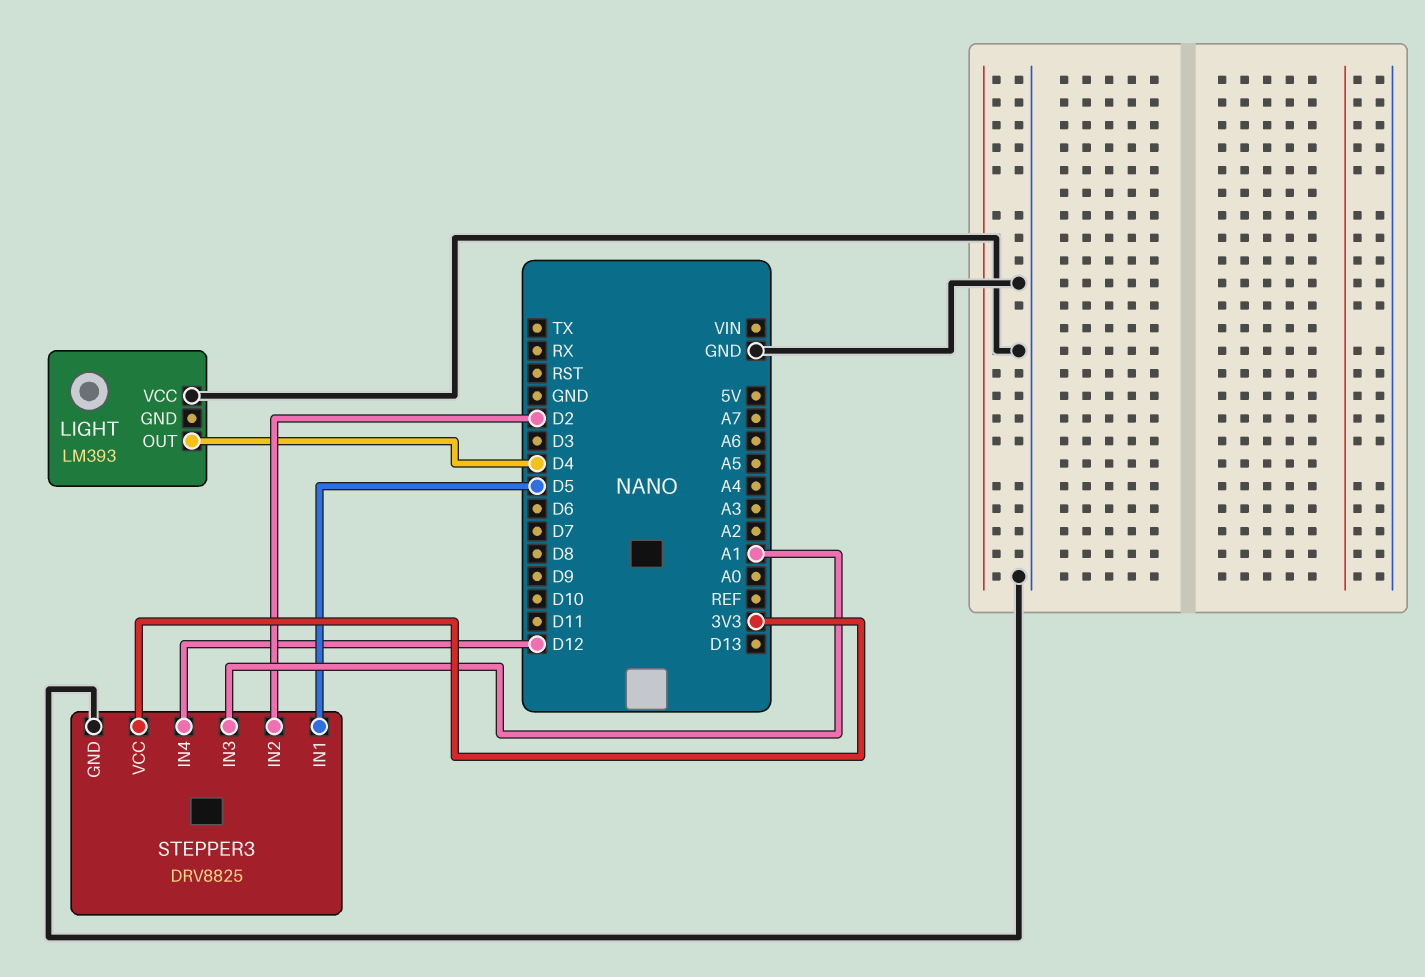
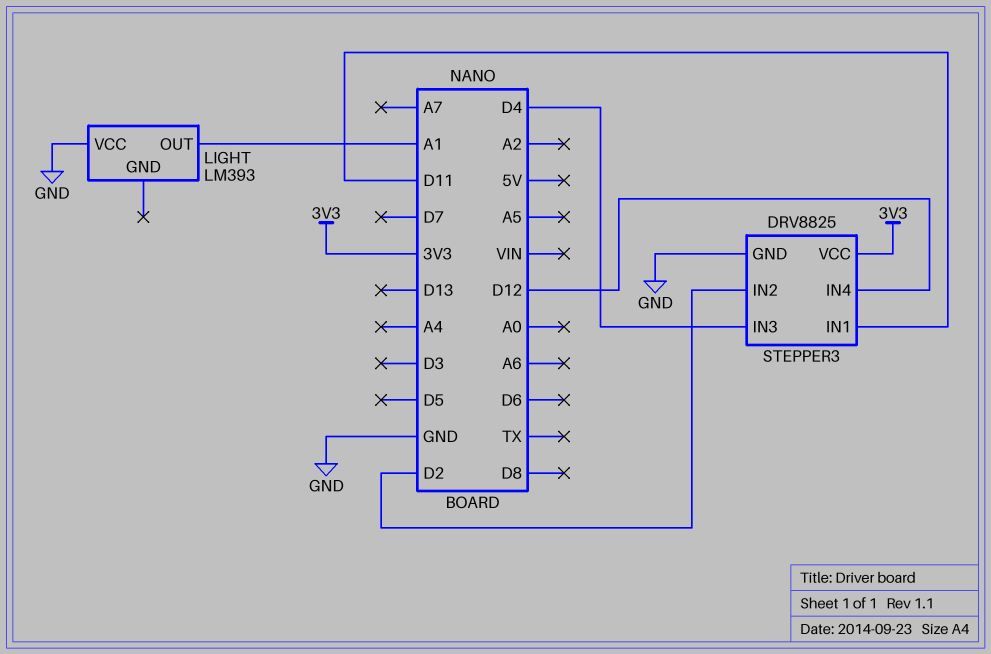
LIGHT pin OUT: D4 -> A1
STEPPER3 pin IN1: D5 -> D11
STEPPER3 pin IN3: A1 -> D4

